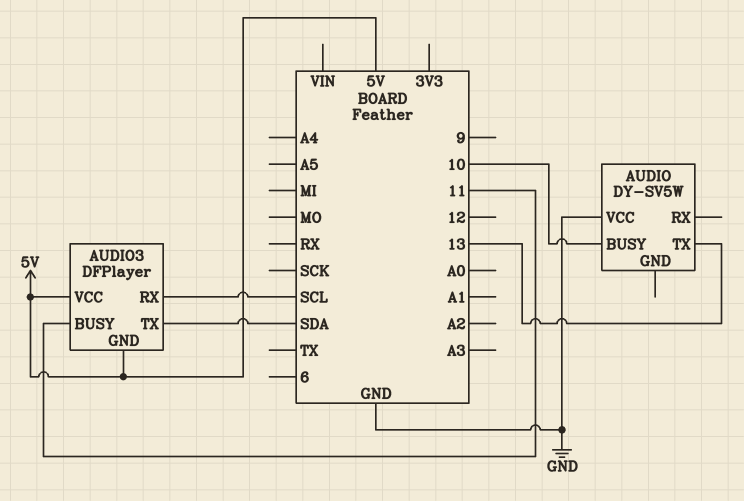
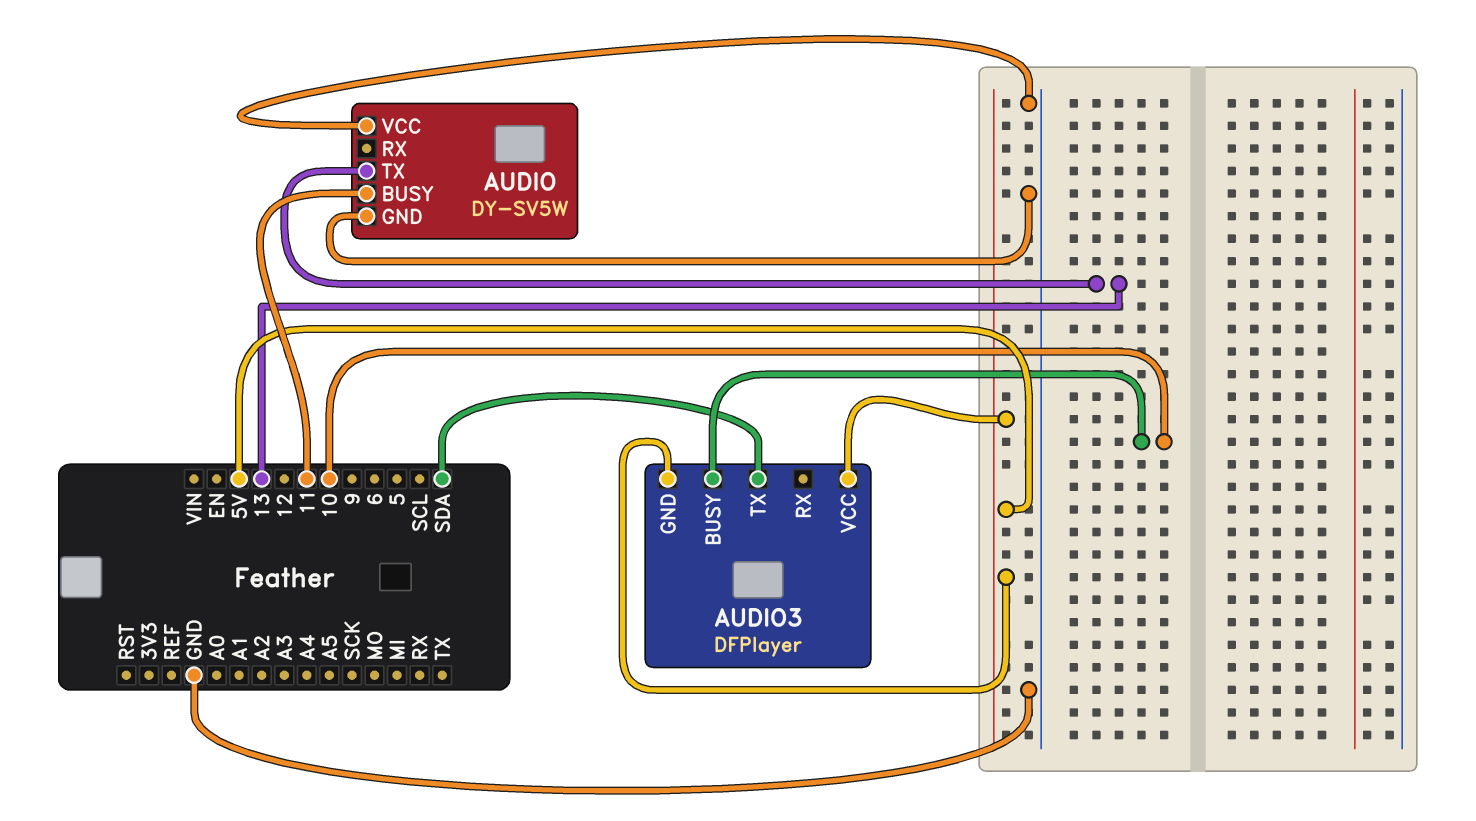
AUDIO pin BUSY: 10 -> 11
AUDIO pin GND: none -> GND
AUDIO3 pin BUSY: 11 -> 10
AUDIO3 pin RX: SCL -> none

